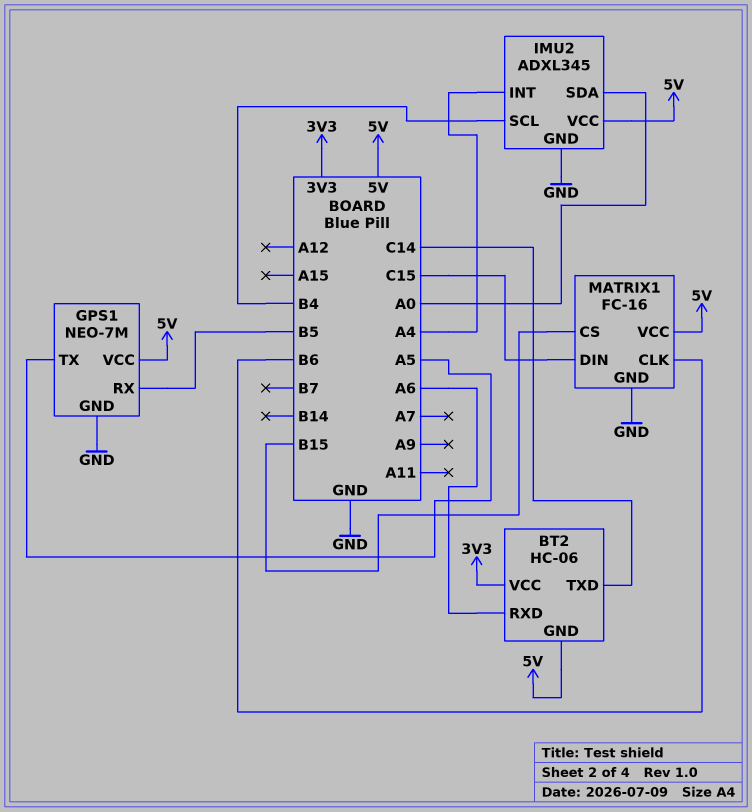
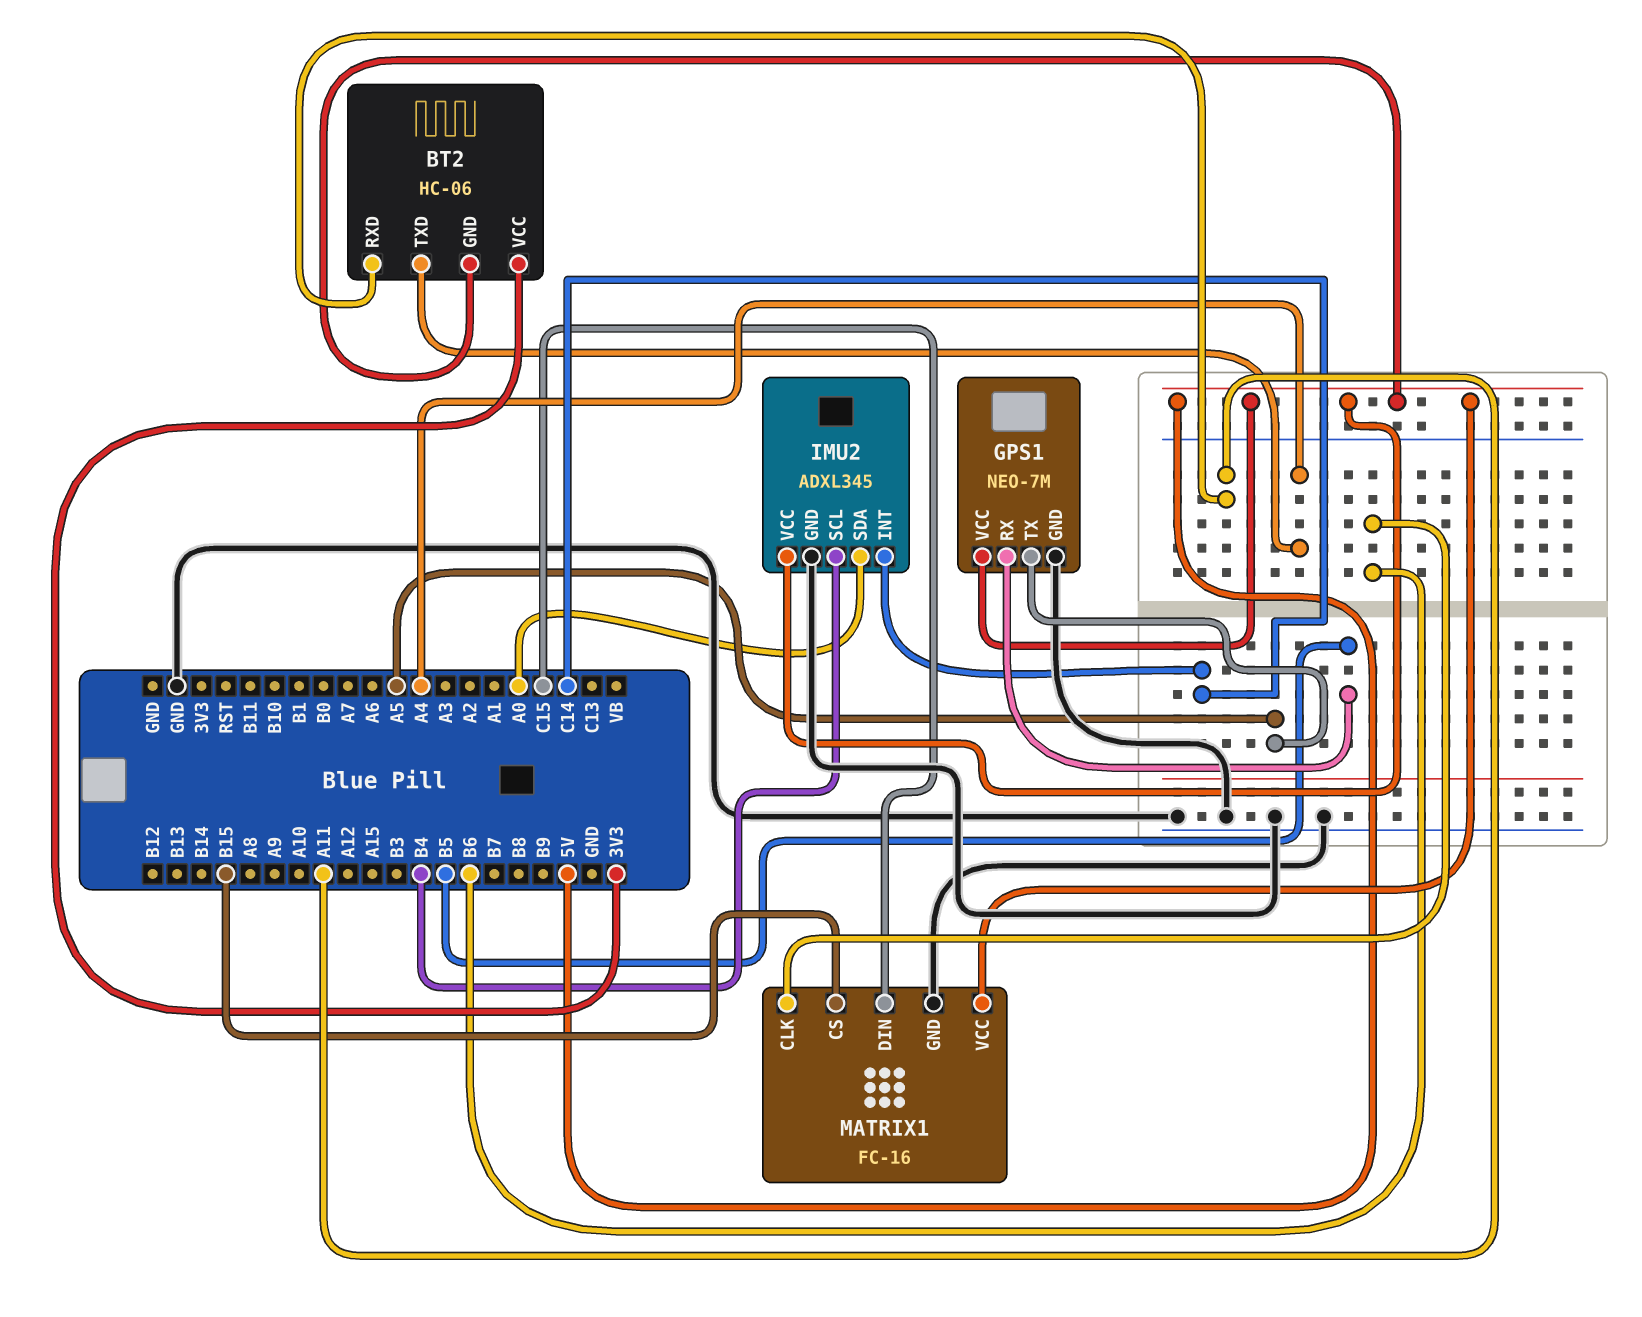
BT2 pin RXD: A6 -> A11
BT2 pin TXD: C14 -> A4
IMU2 pin INT: A4 -> C14

